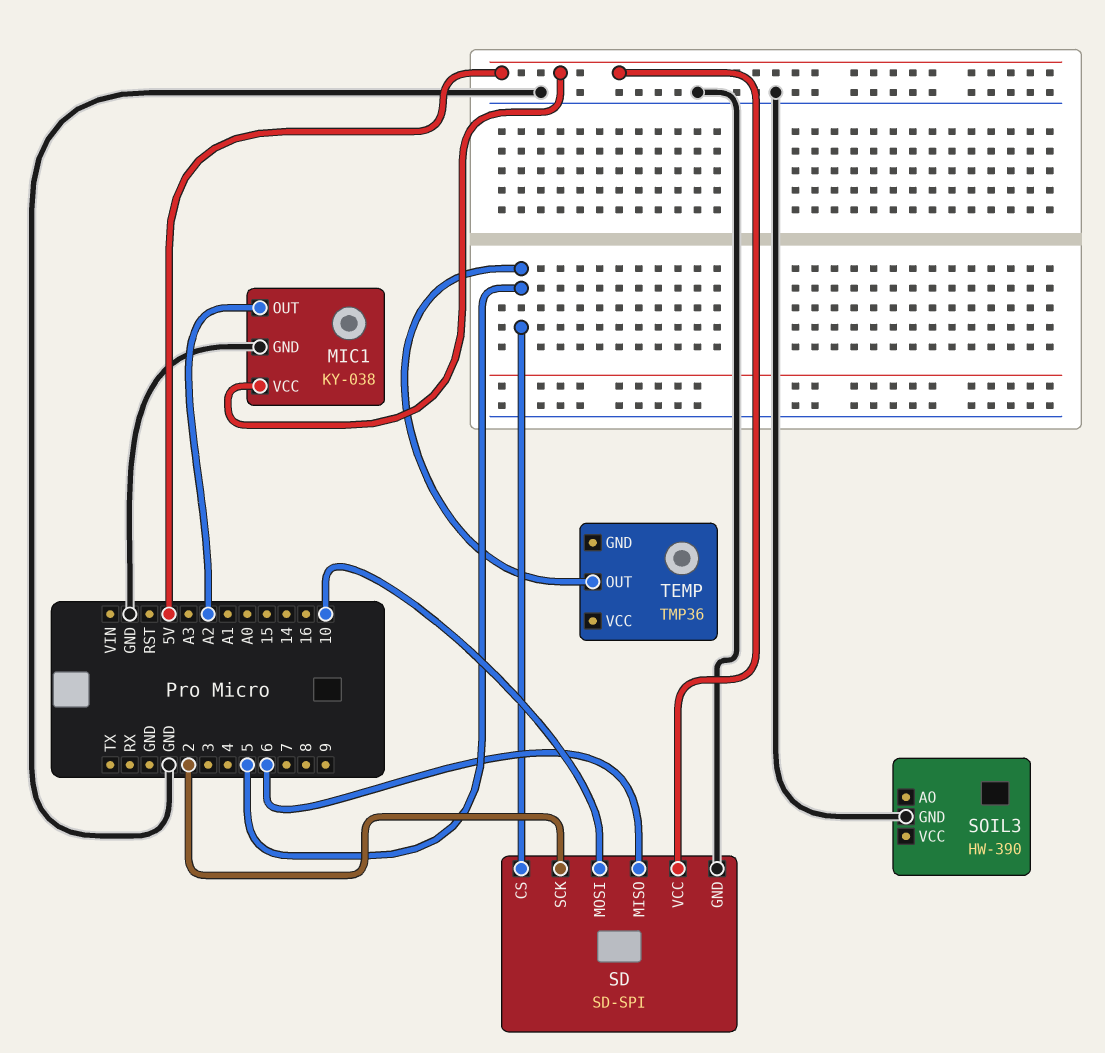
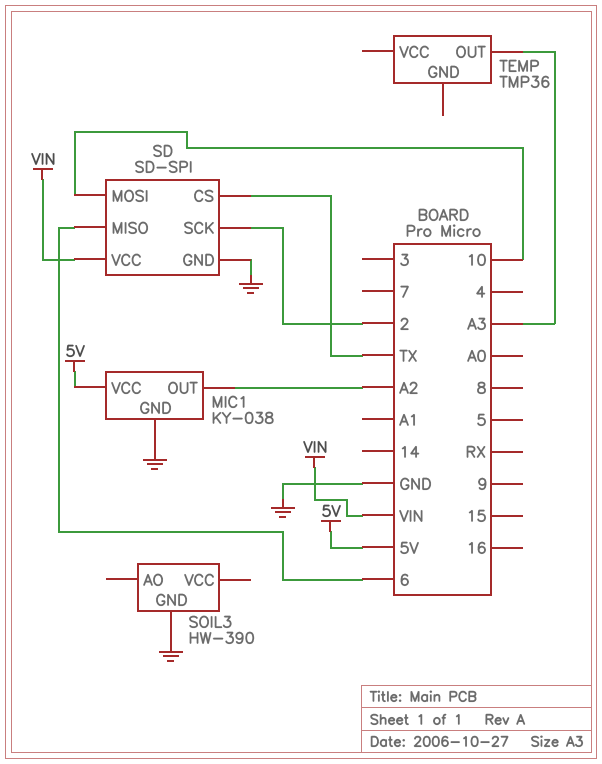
SD pin CS: 5 -> TX
SD pin VCC: 5V -> VIN
TEMP pin OUT: 5 -> A3

